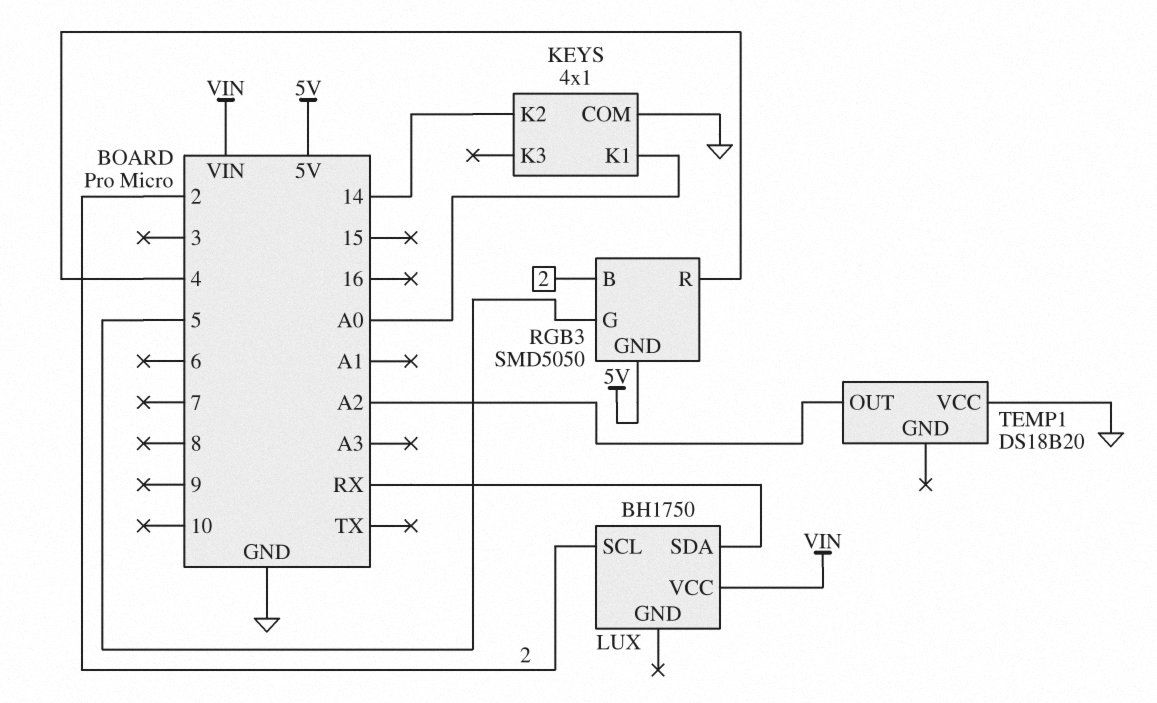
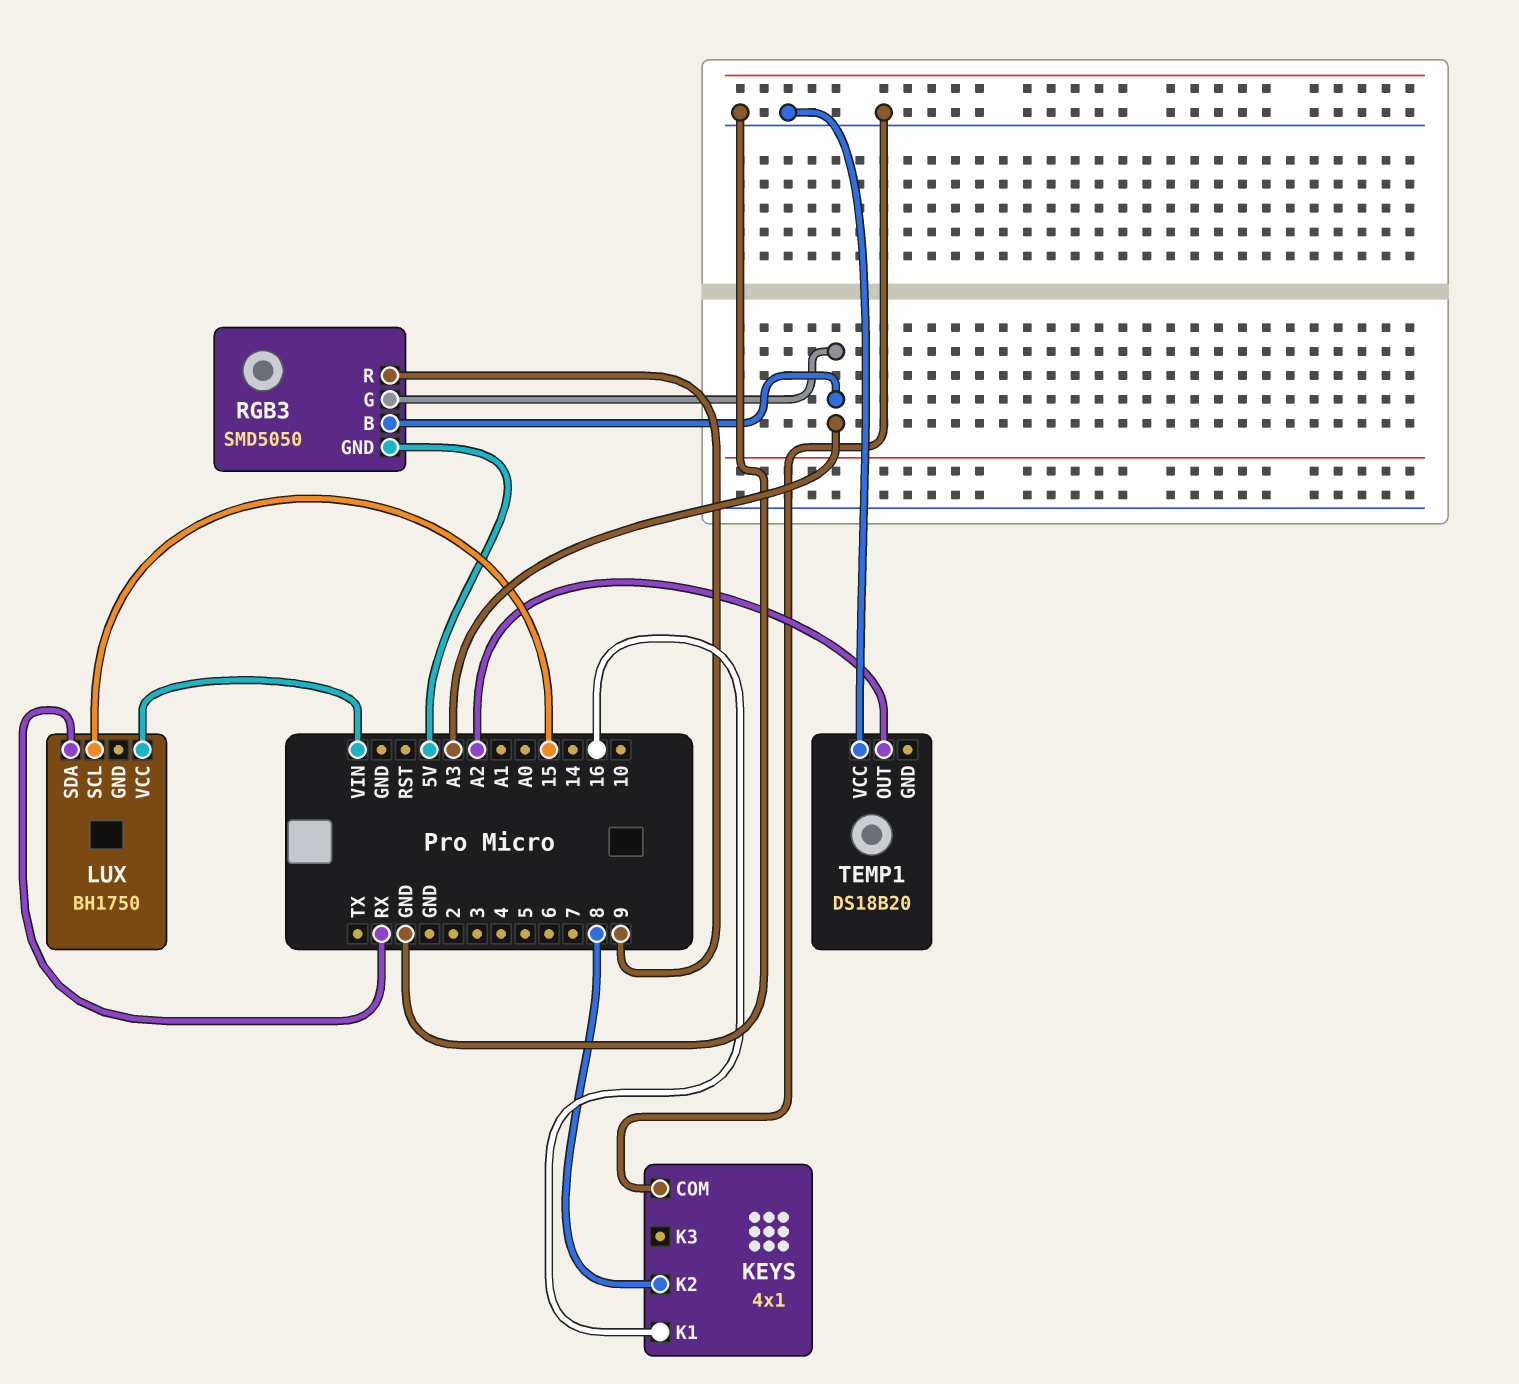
KEYS pin K1: A0 -> 16
KEYS pin K2: 14 -> 8
LUX pin SCL: 2 -> 15
RGB3 pin B: 2 -> A3
RGB3 pin G: 5 -> A3
RGB3 pin R: 4 -> 9

